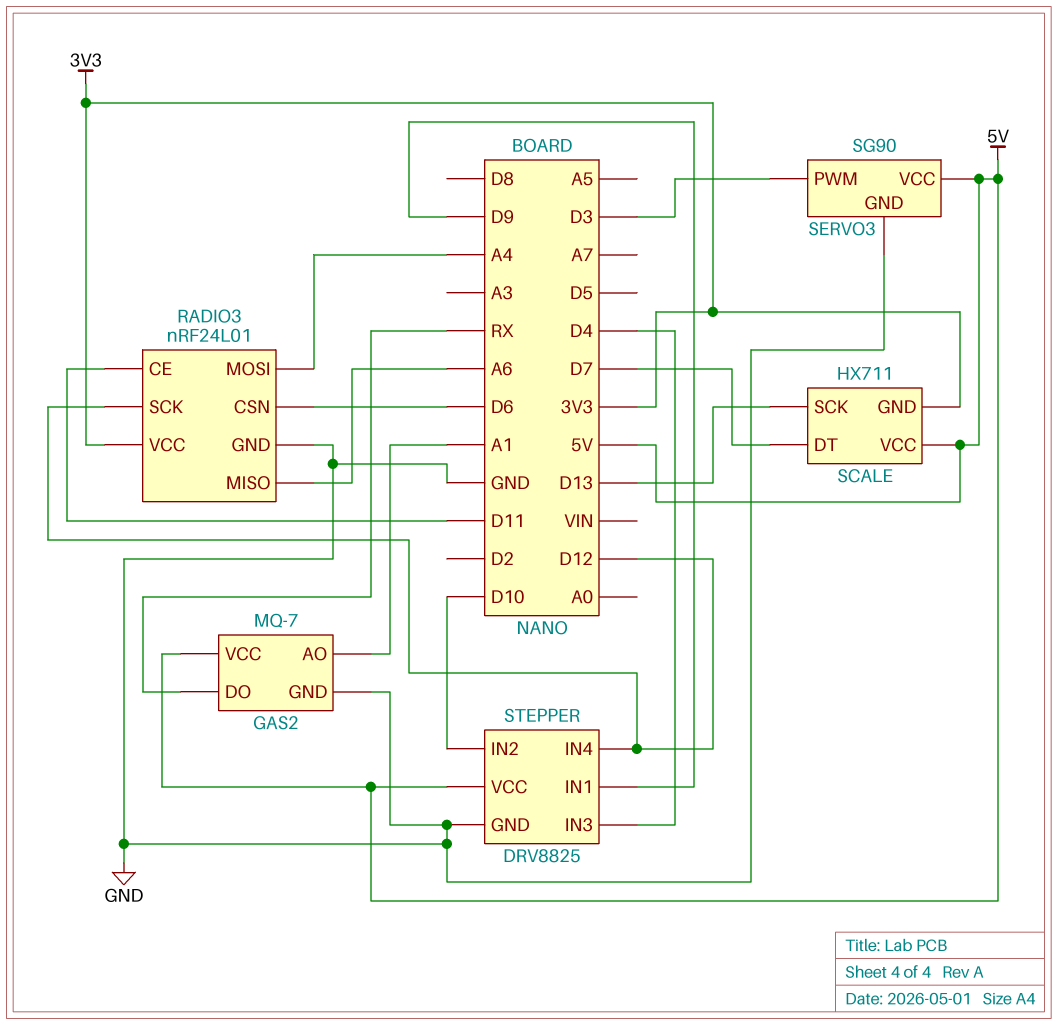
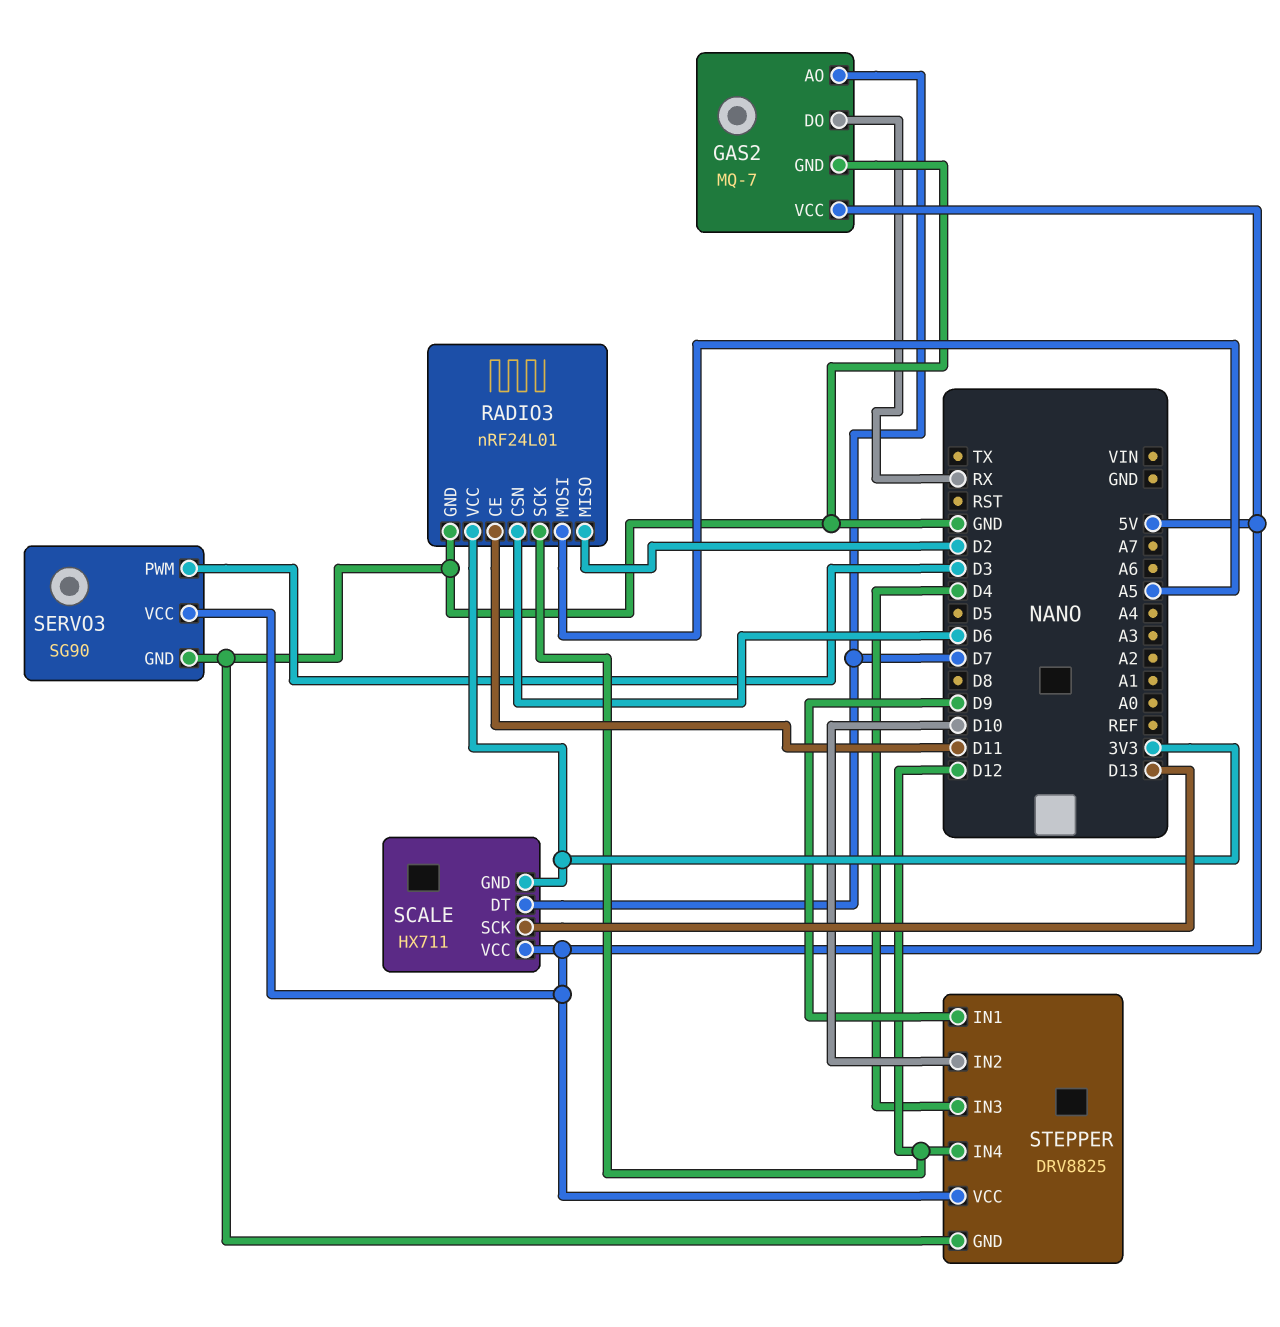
GAS2 pin AO: A1 -> D7
RADIO3 pin MISO: A6 -> D2
RADIO3 pin MOSI: A4 -> A5

